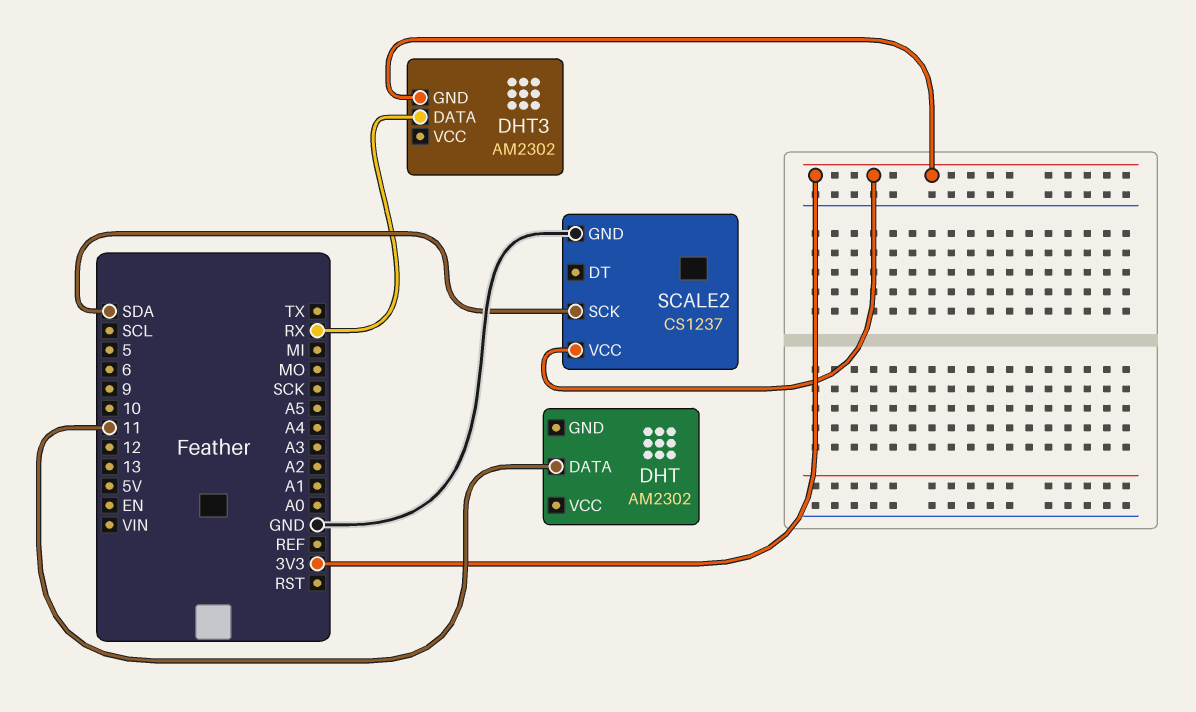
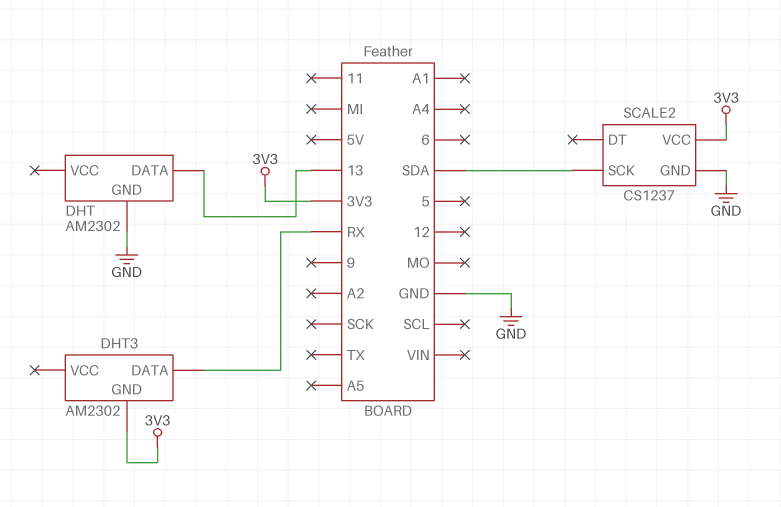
DHT pin DATA: 11 -> 13
DHT pin GND: none -> GND

